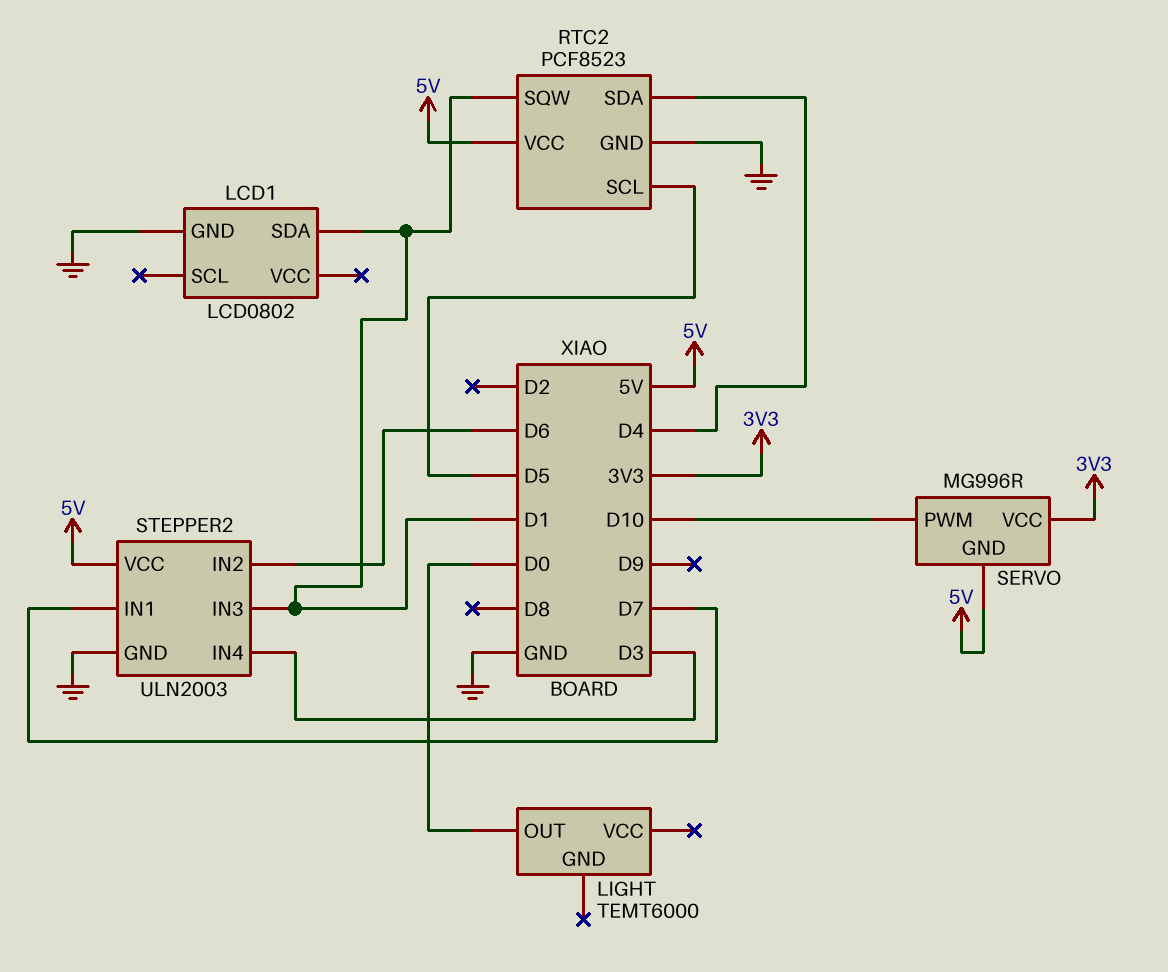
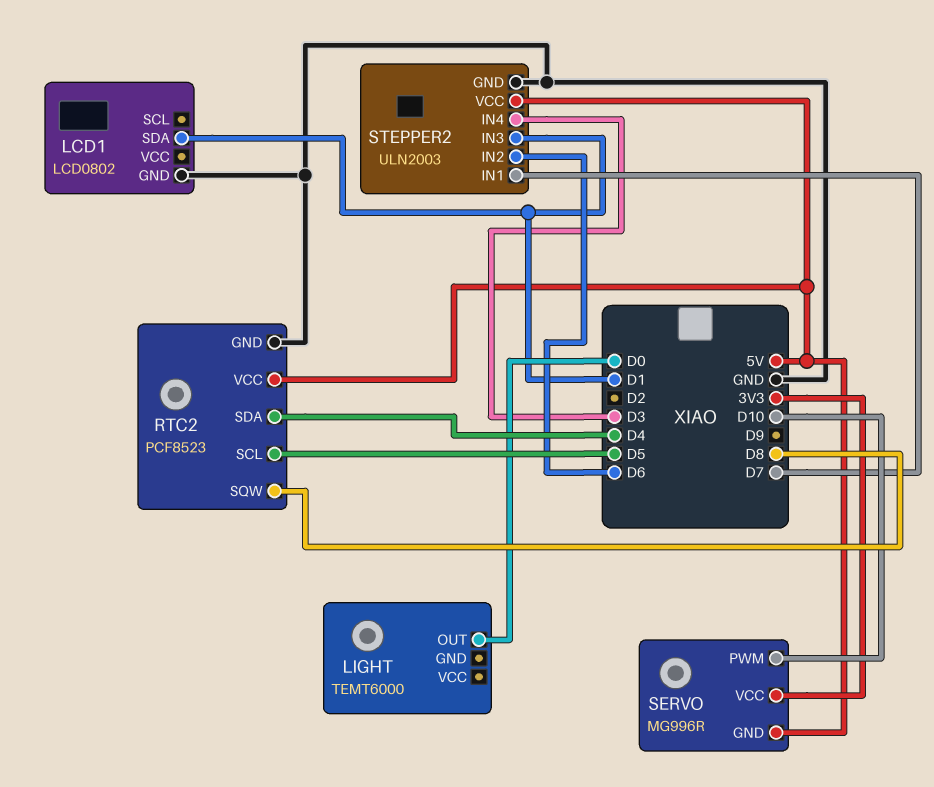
RTC2 pin SQW: D1 -> D8

